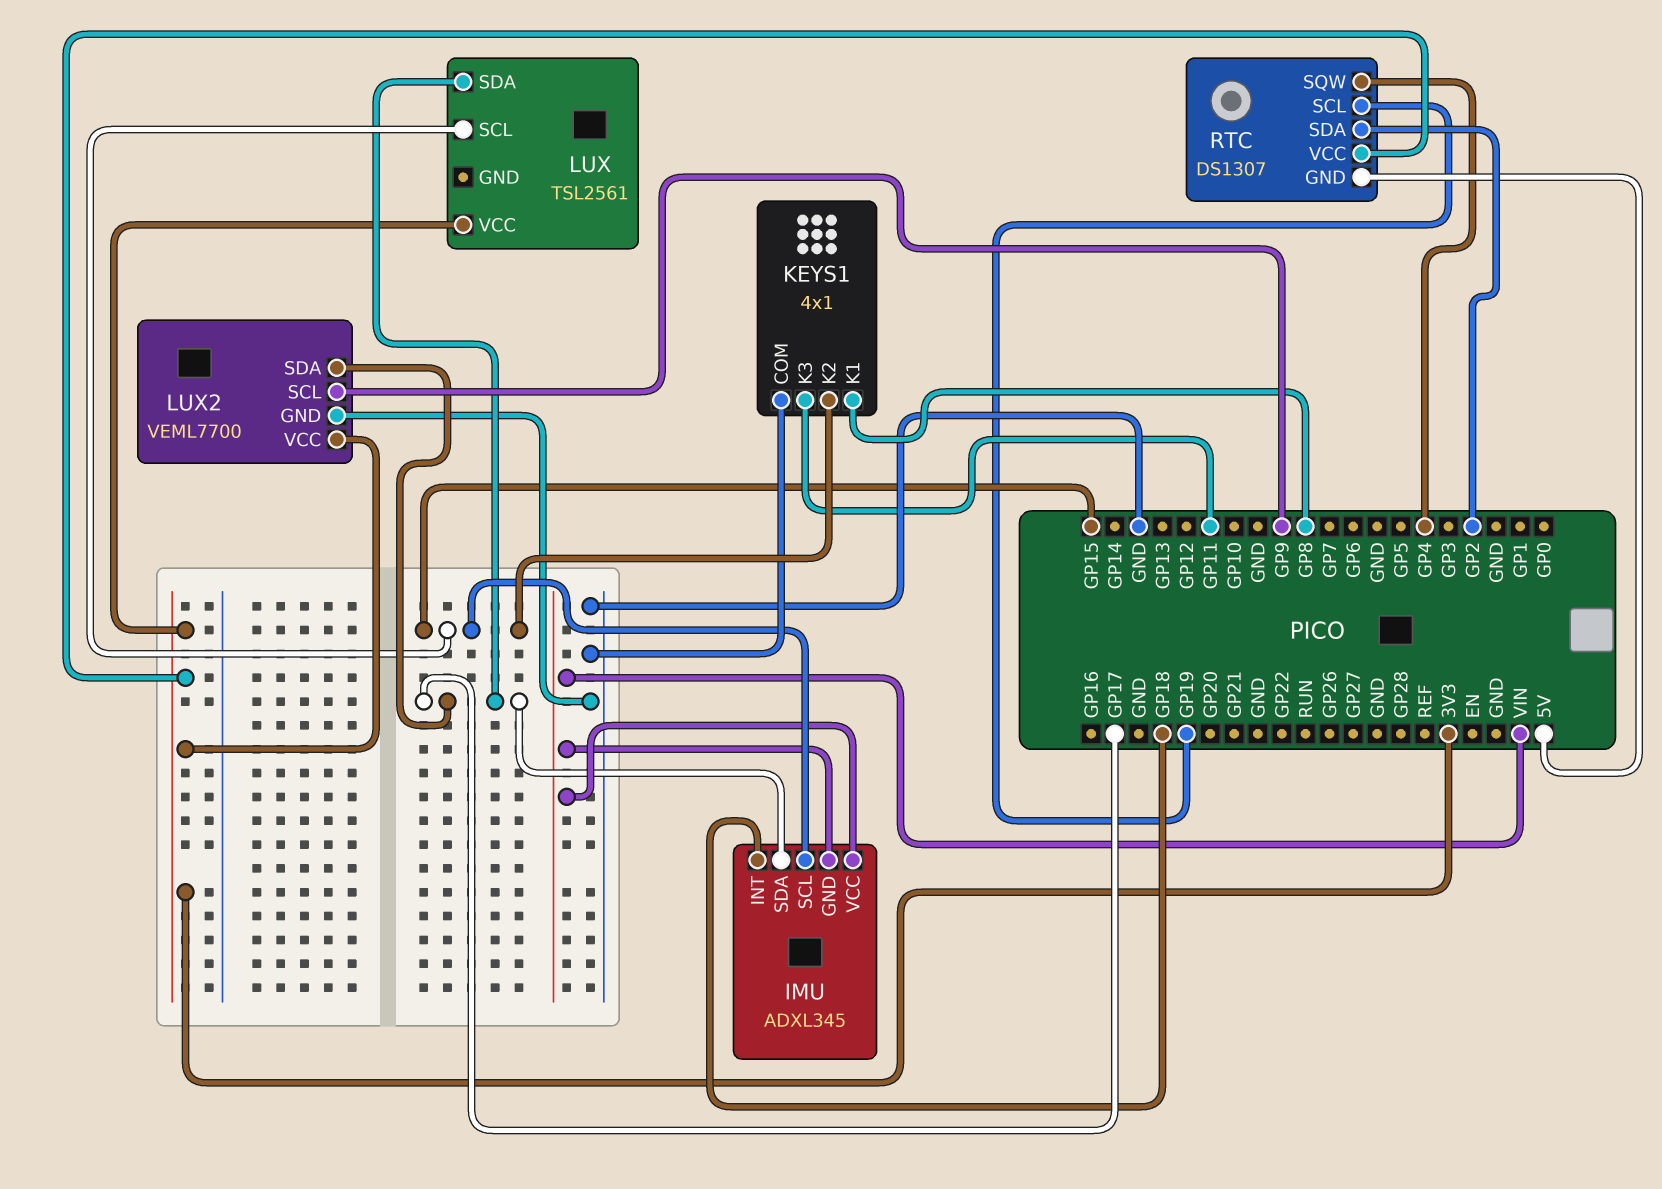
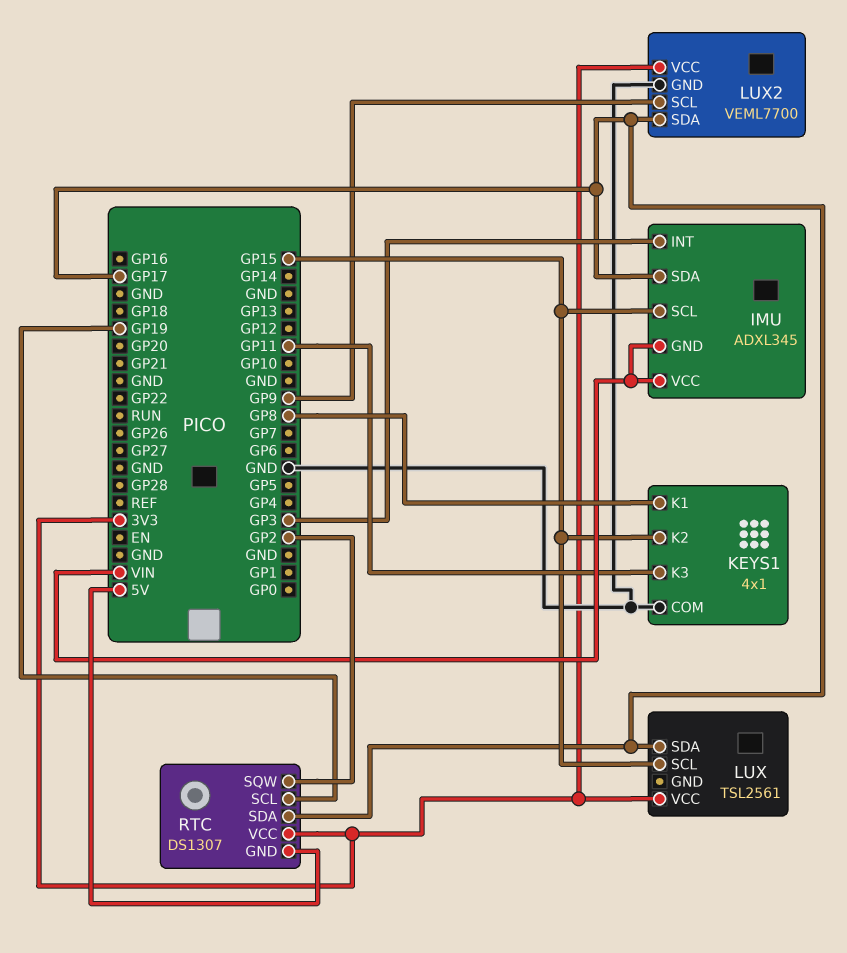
IMU pin INT: GP18 -> GP3
RTC pin SDA: GP2 -> GP17
RTC pin SQW: GP4 -> GP2

